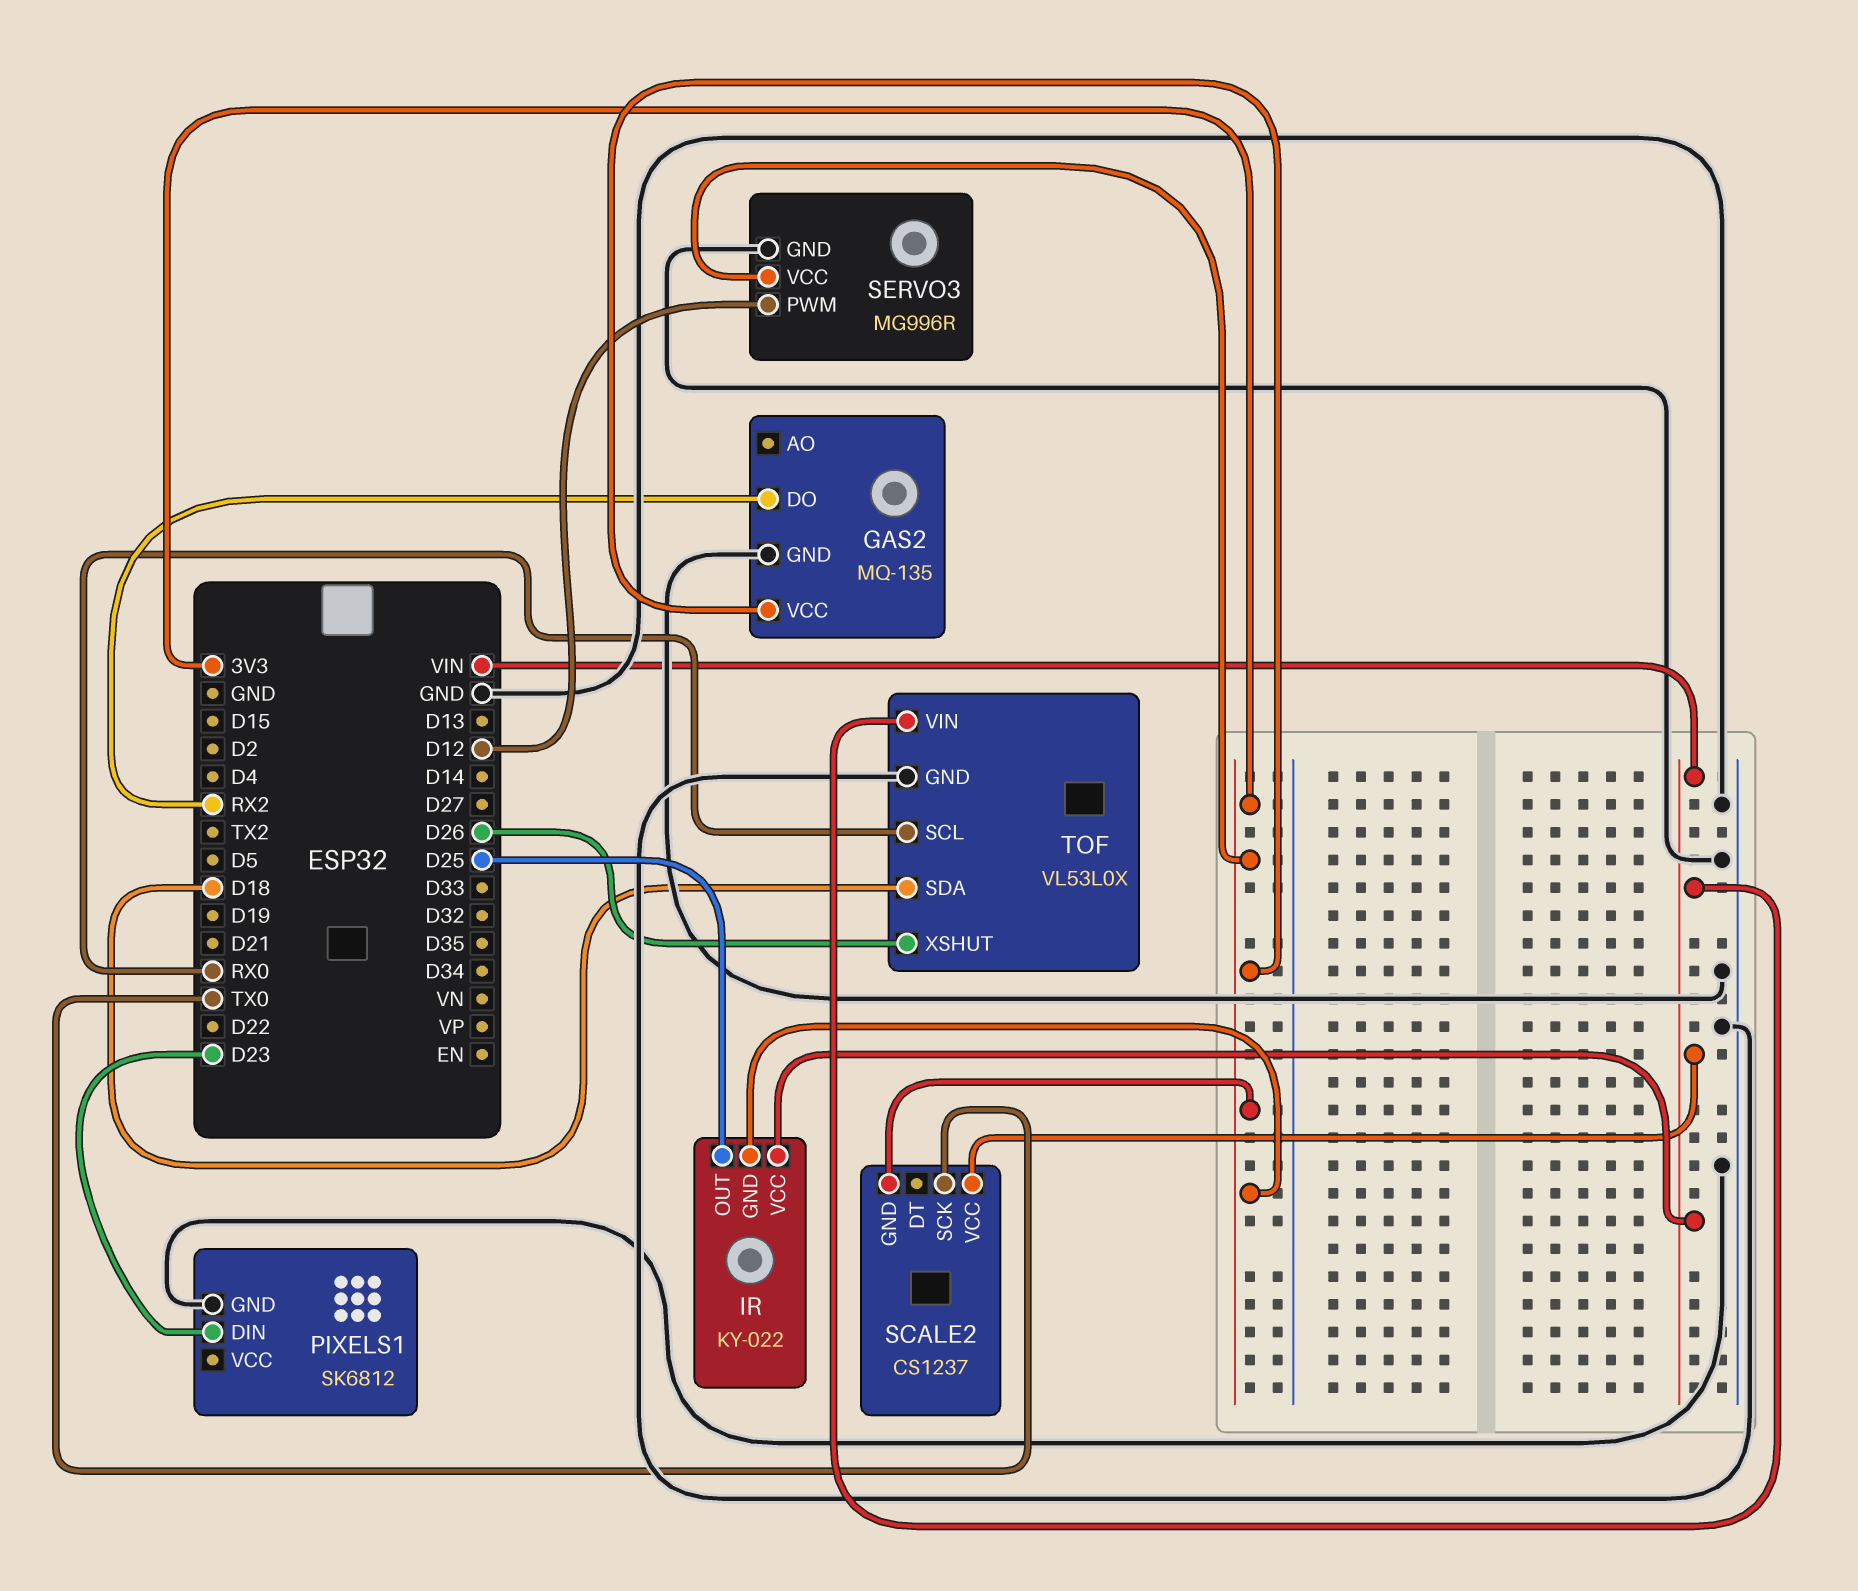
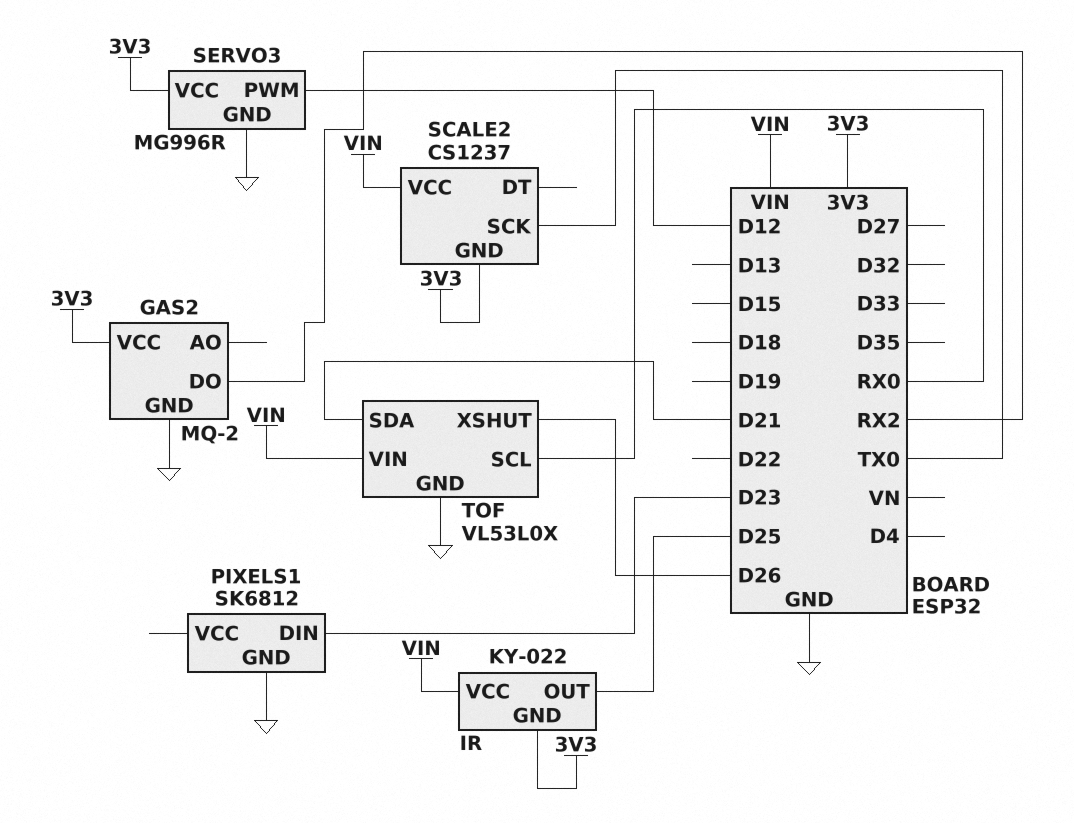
GAS2: MQ-135 -> MQ-2
TOF pin SDA: D18 -> D21

